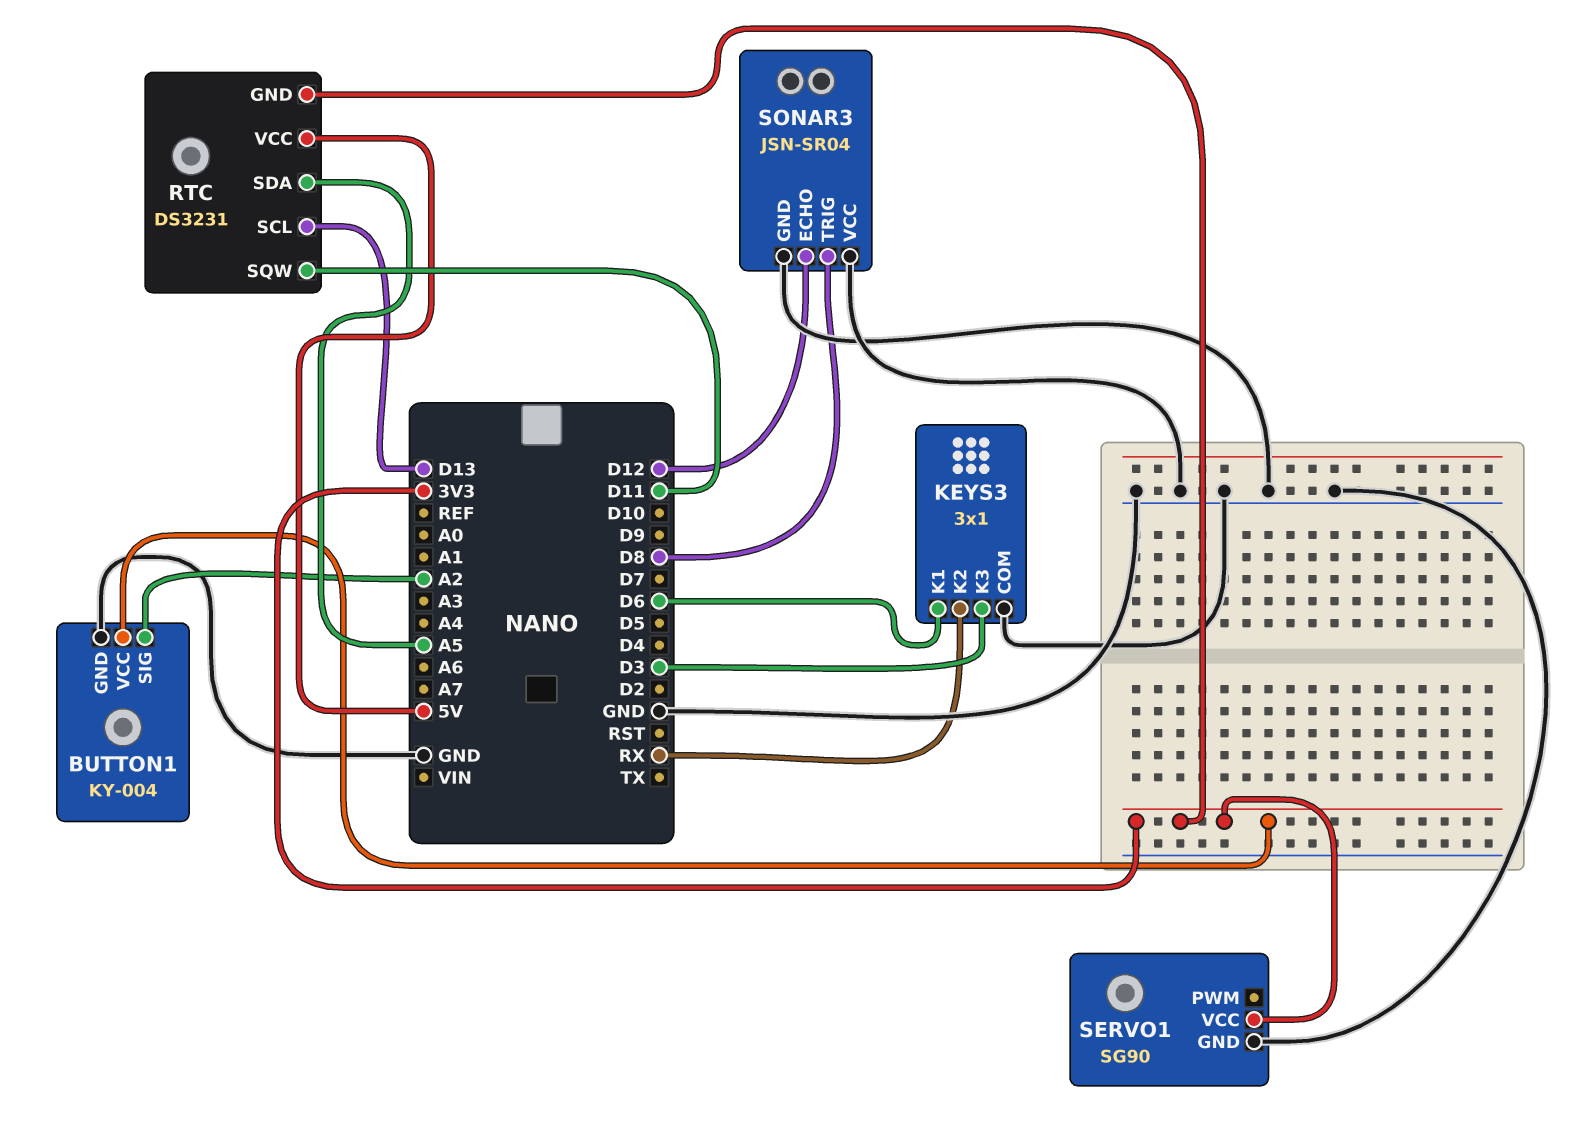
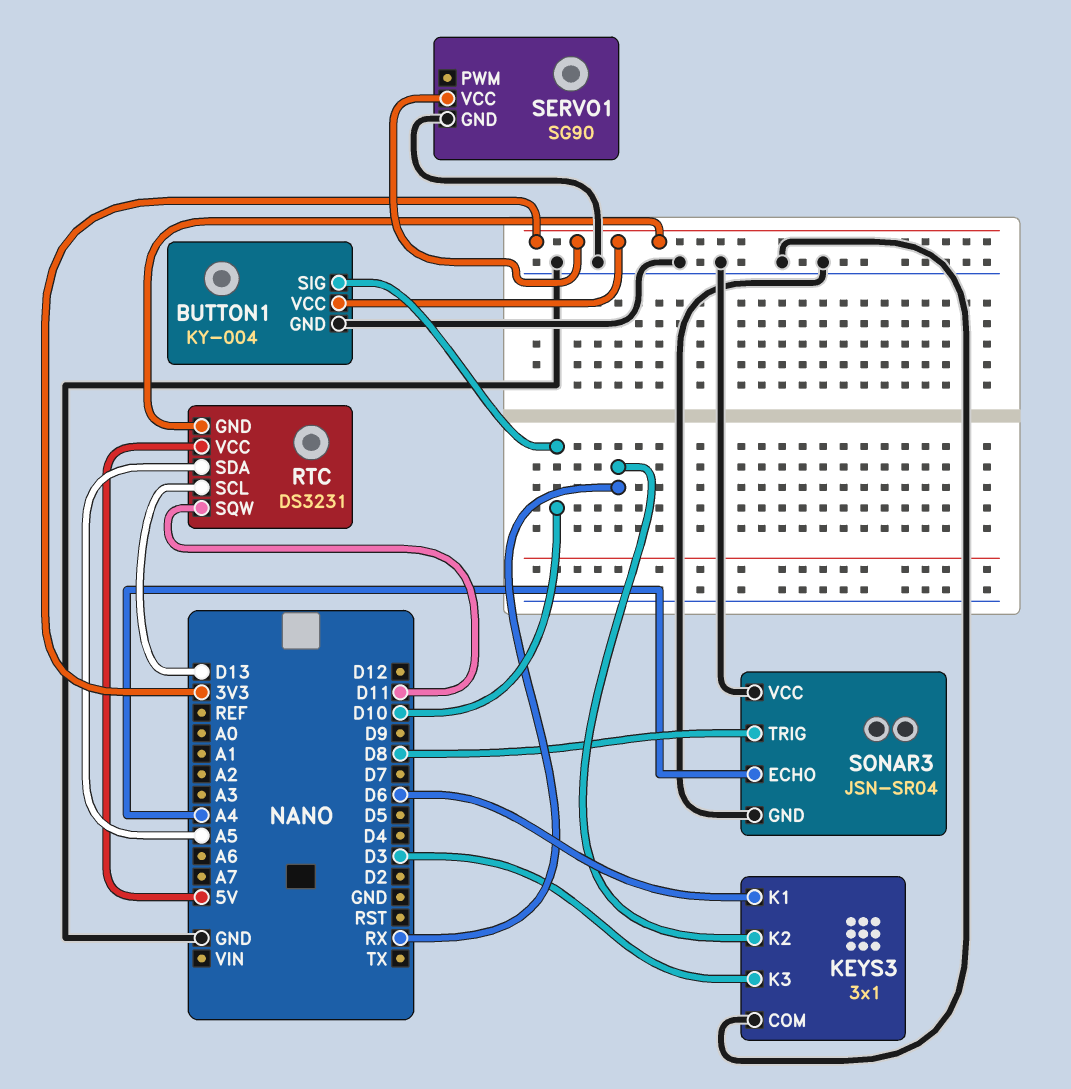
BUTTON1 pin SIG: A2 -> D10
SONAR3 pin ECHO: D12 -> A4

